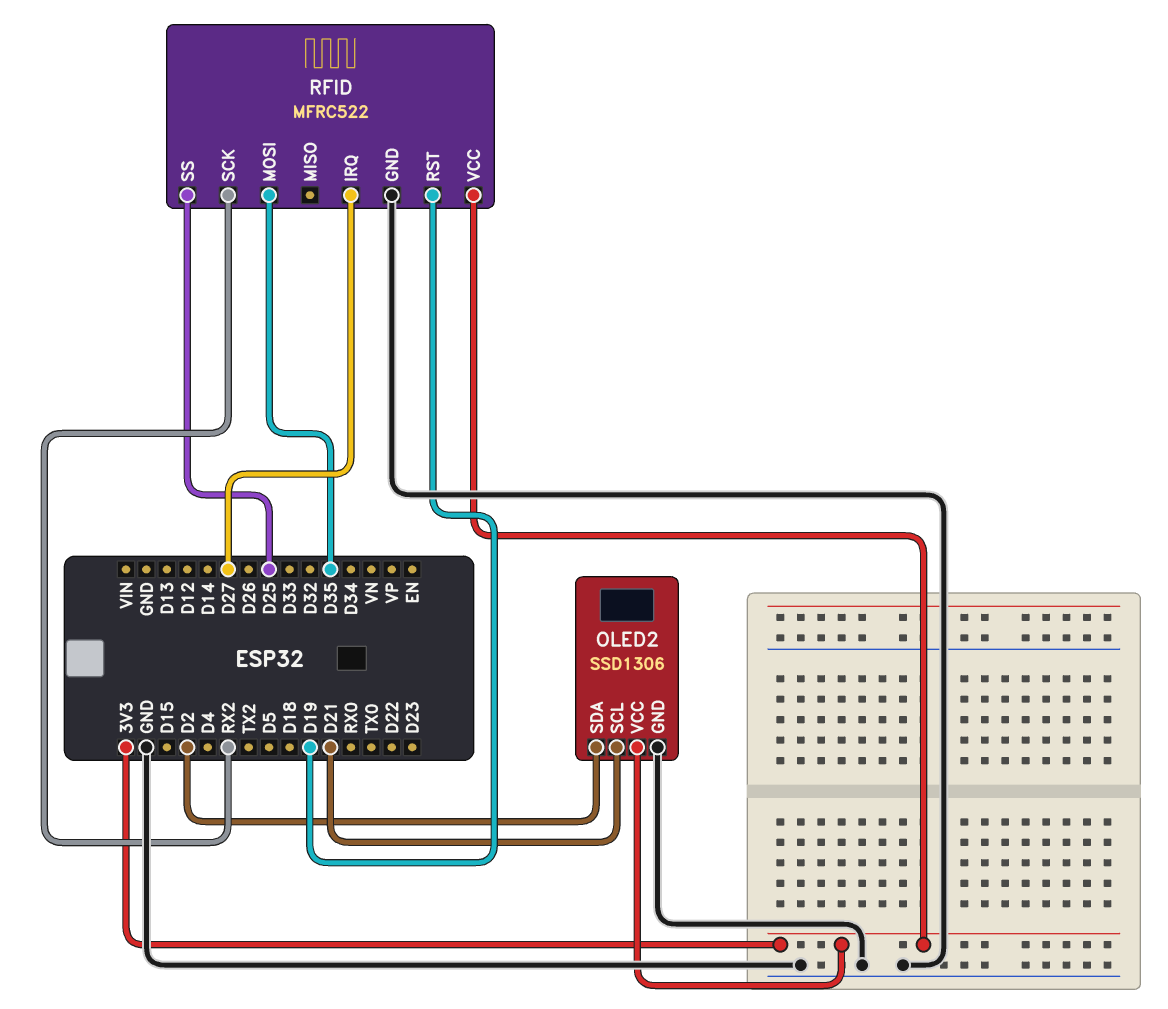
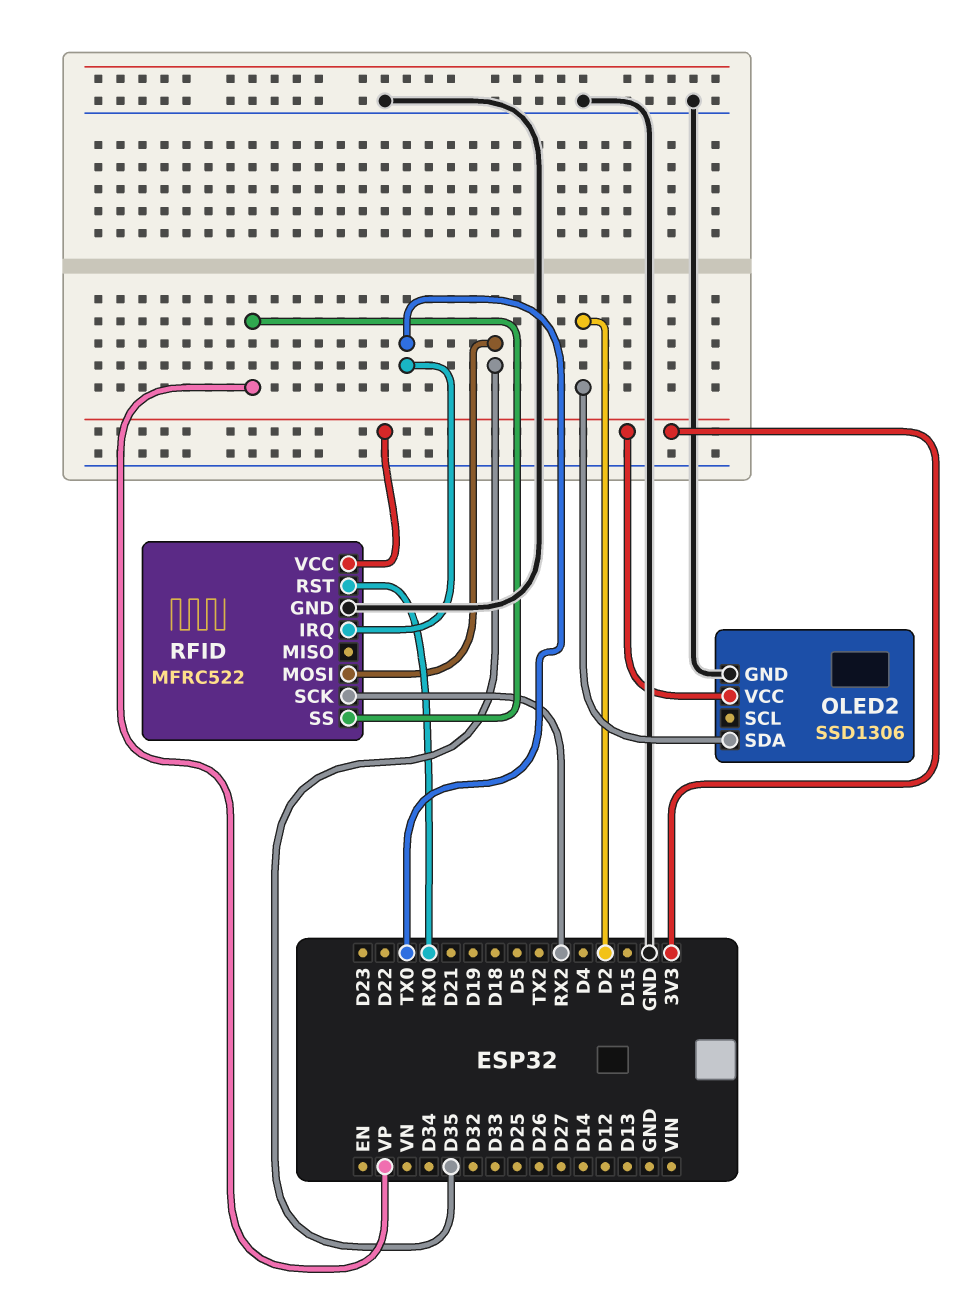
OLED2 pin SCL: D21 -> none
RFID pin IRQ: D27 -> TX0
RFID pin RST: D19 -> RX0
RFID pin SS: D25 -> VP

